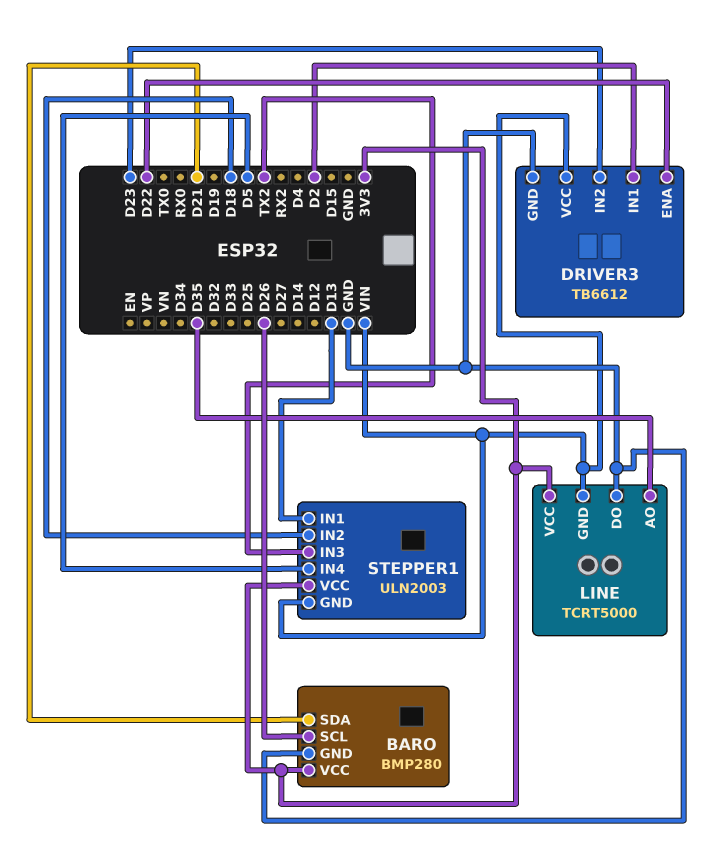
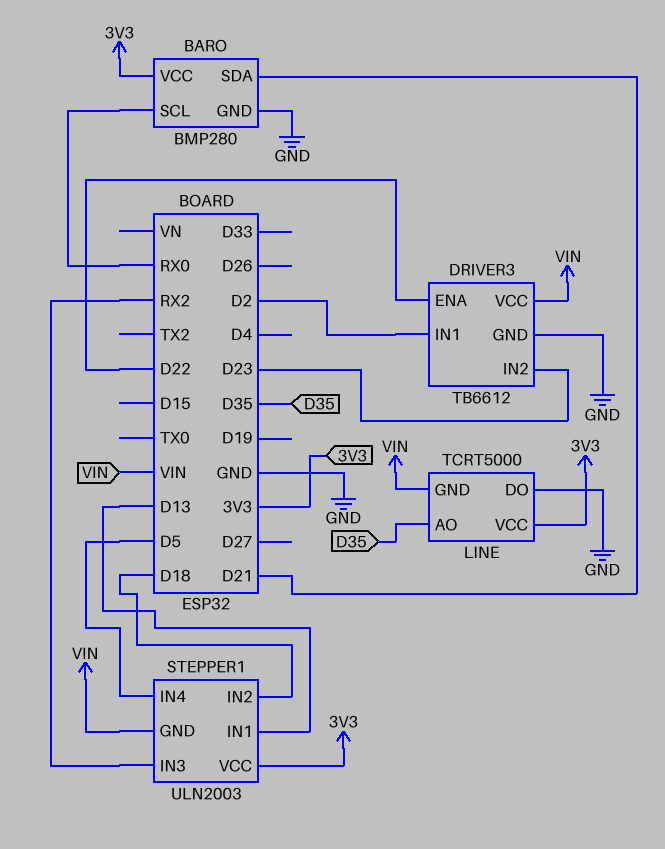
BARO pin SCL: D26 -> RX0
STEPPER1 pin IN3: TX2 -> RX2

